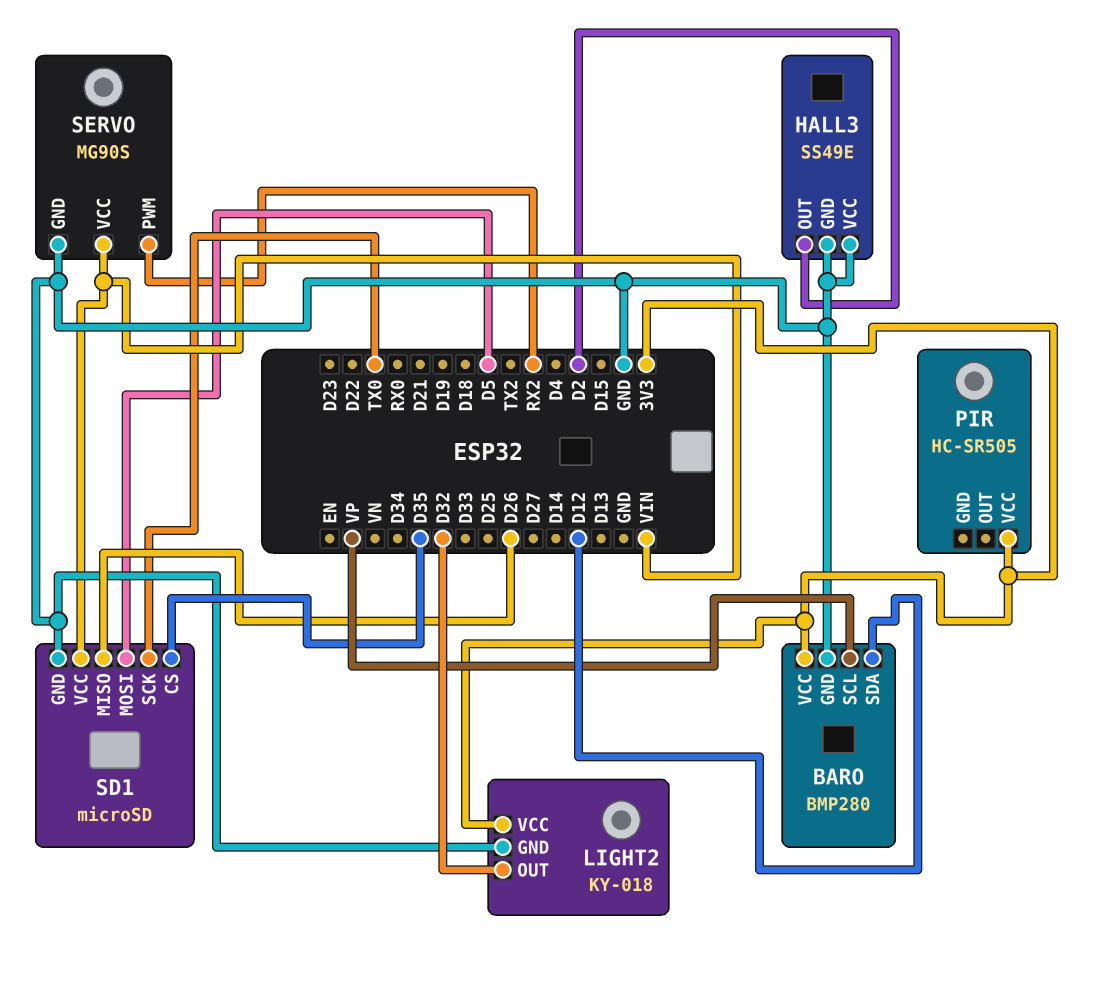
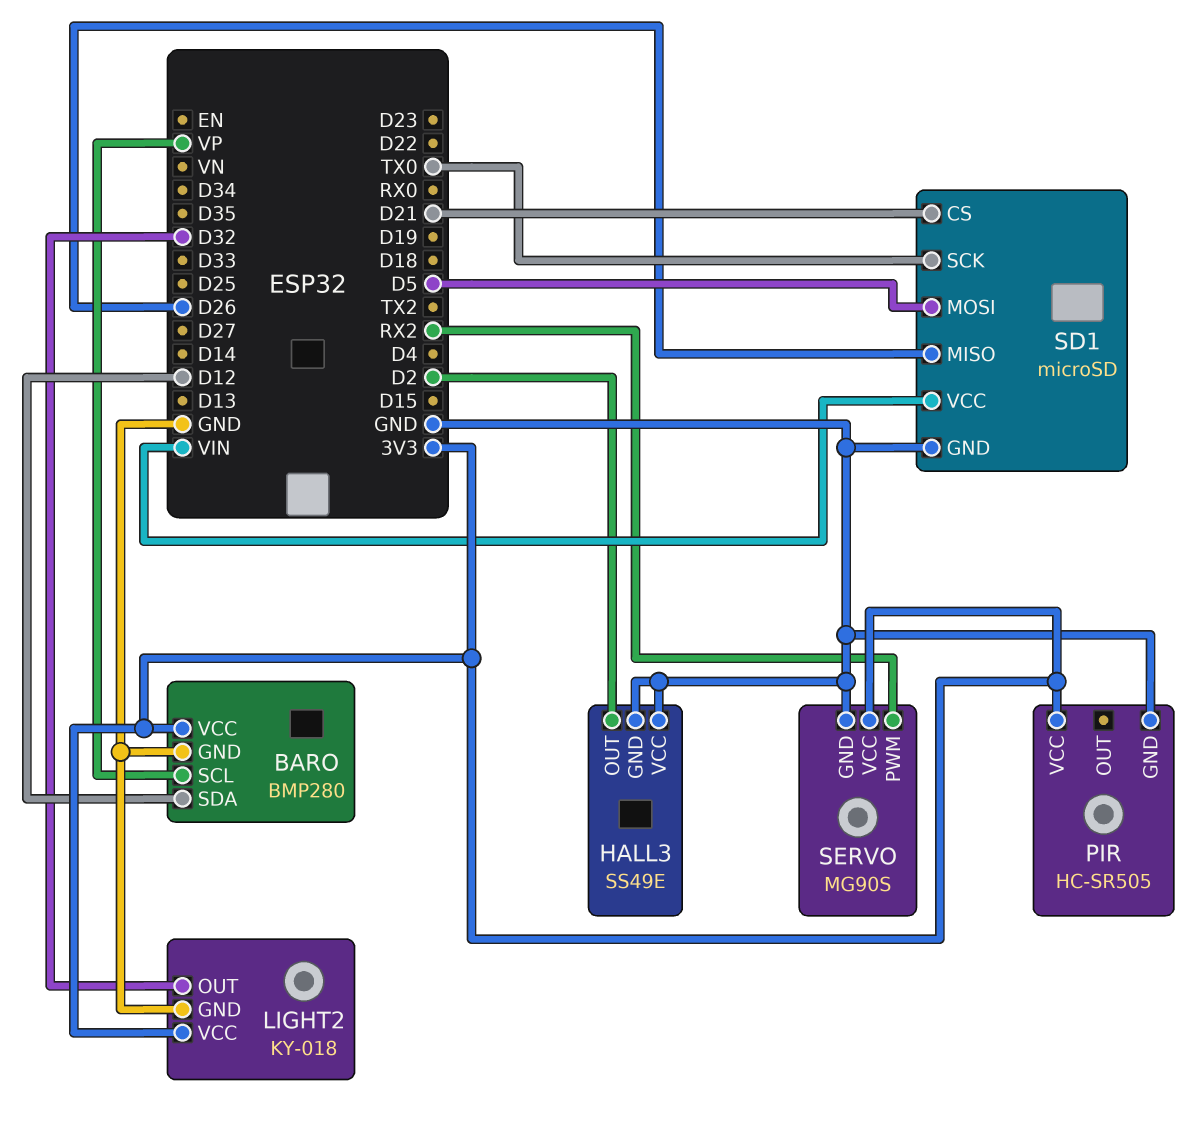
PIR pin GND: none -> GND
SD1 pin CS: D35 -> D21
SERVO pin VCC: VIN -> 3V3

